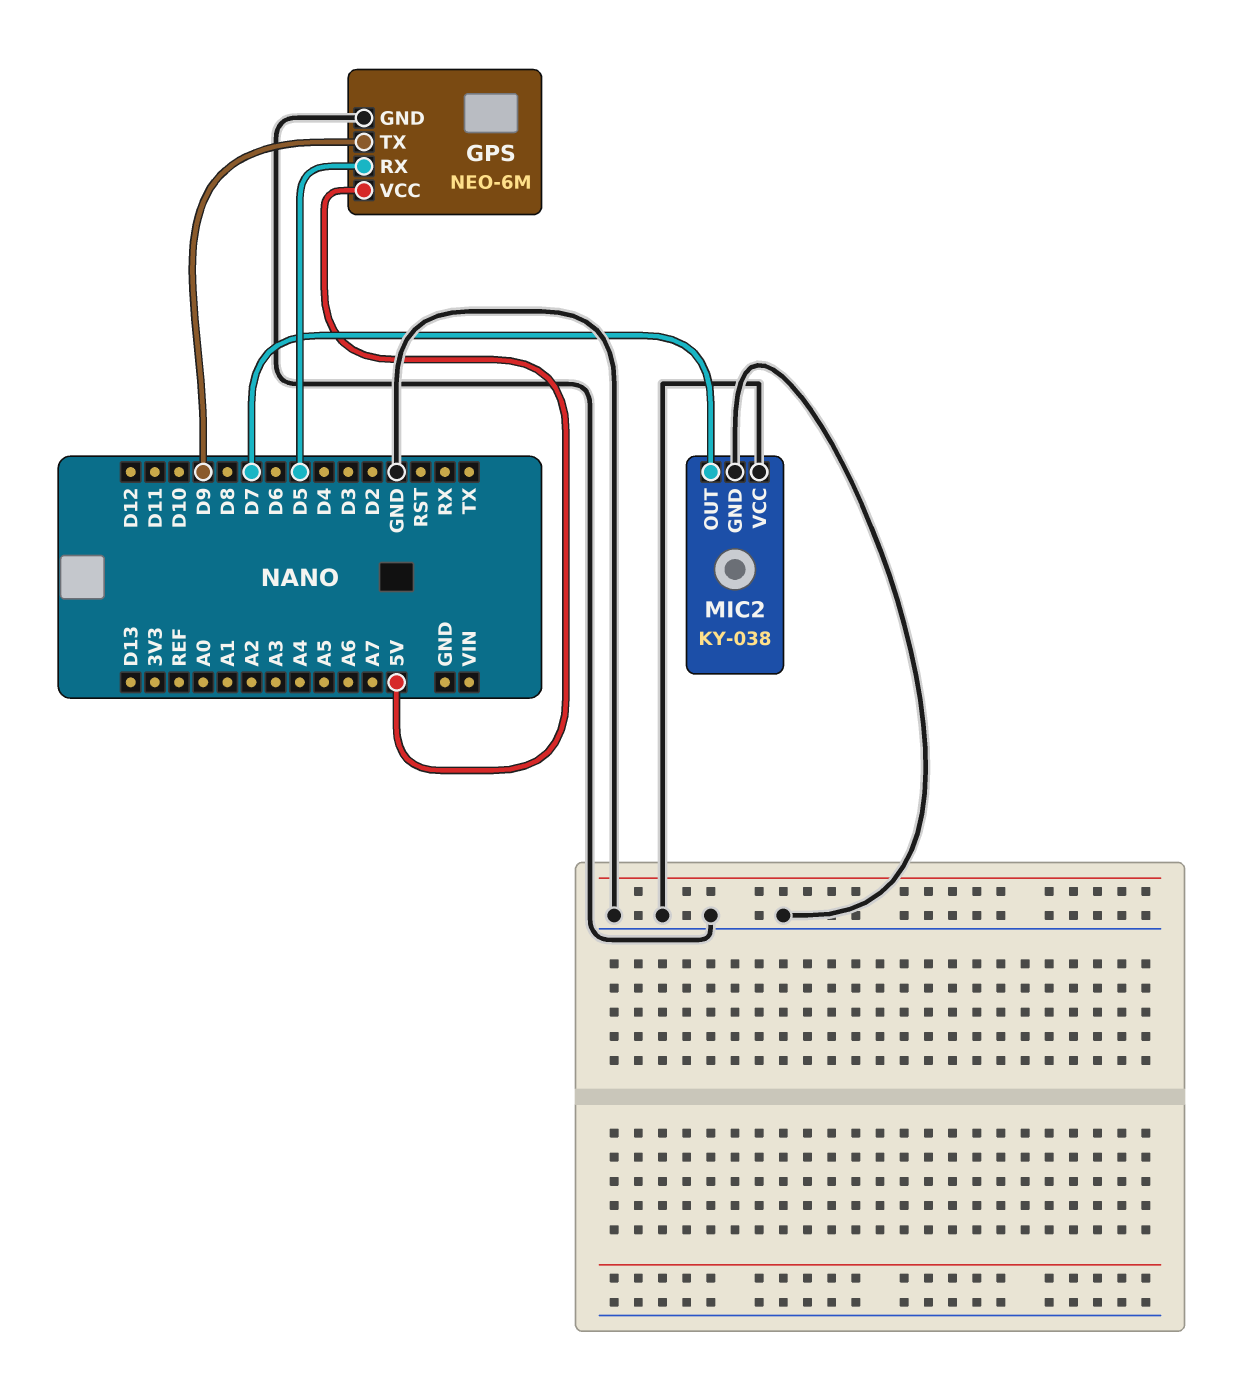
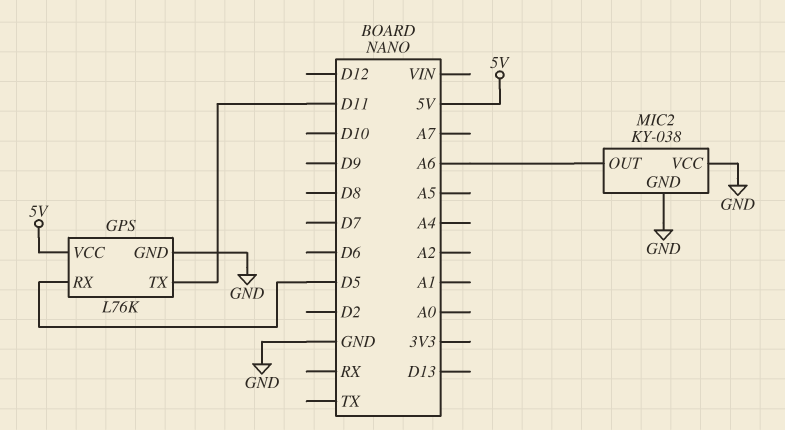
GPS: NEO-6M -> L76K
GPS pin TX: D9 -> D11
MIC2 pin OUT: D7 -> A6

